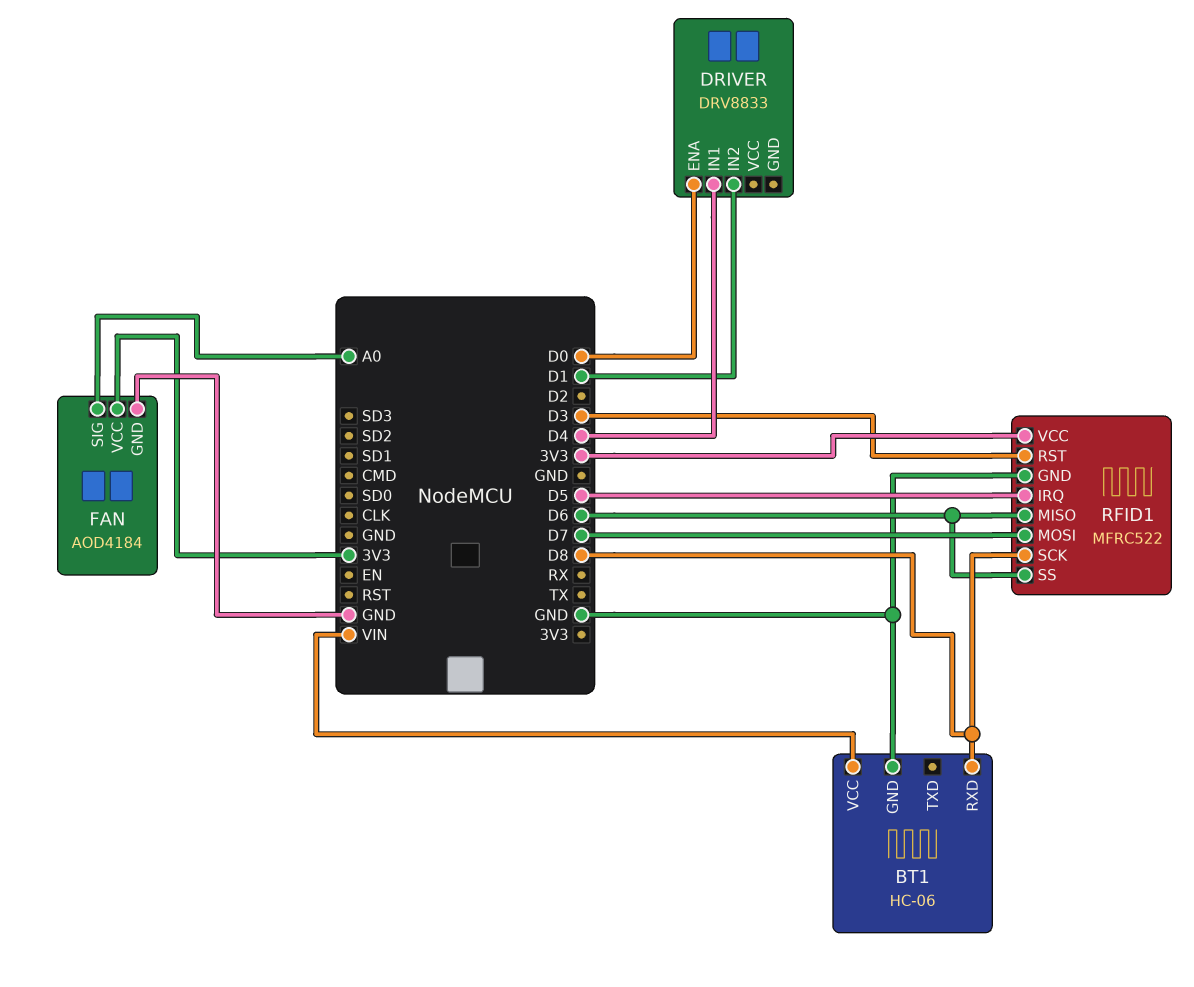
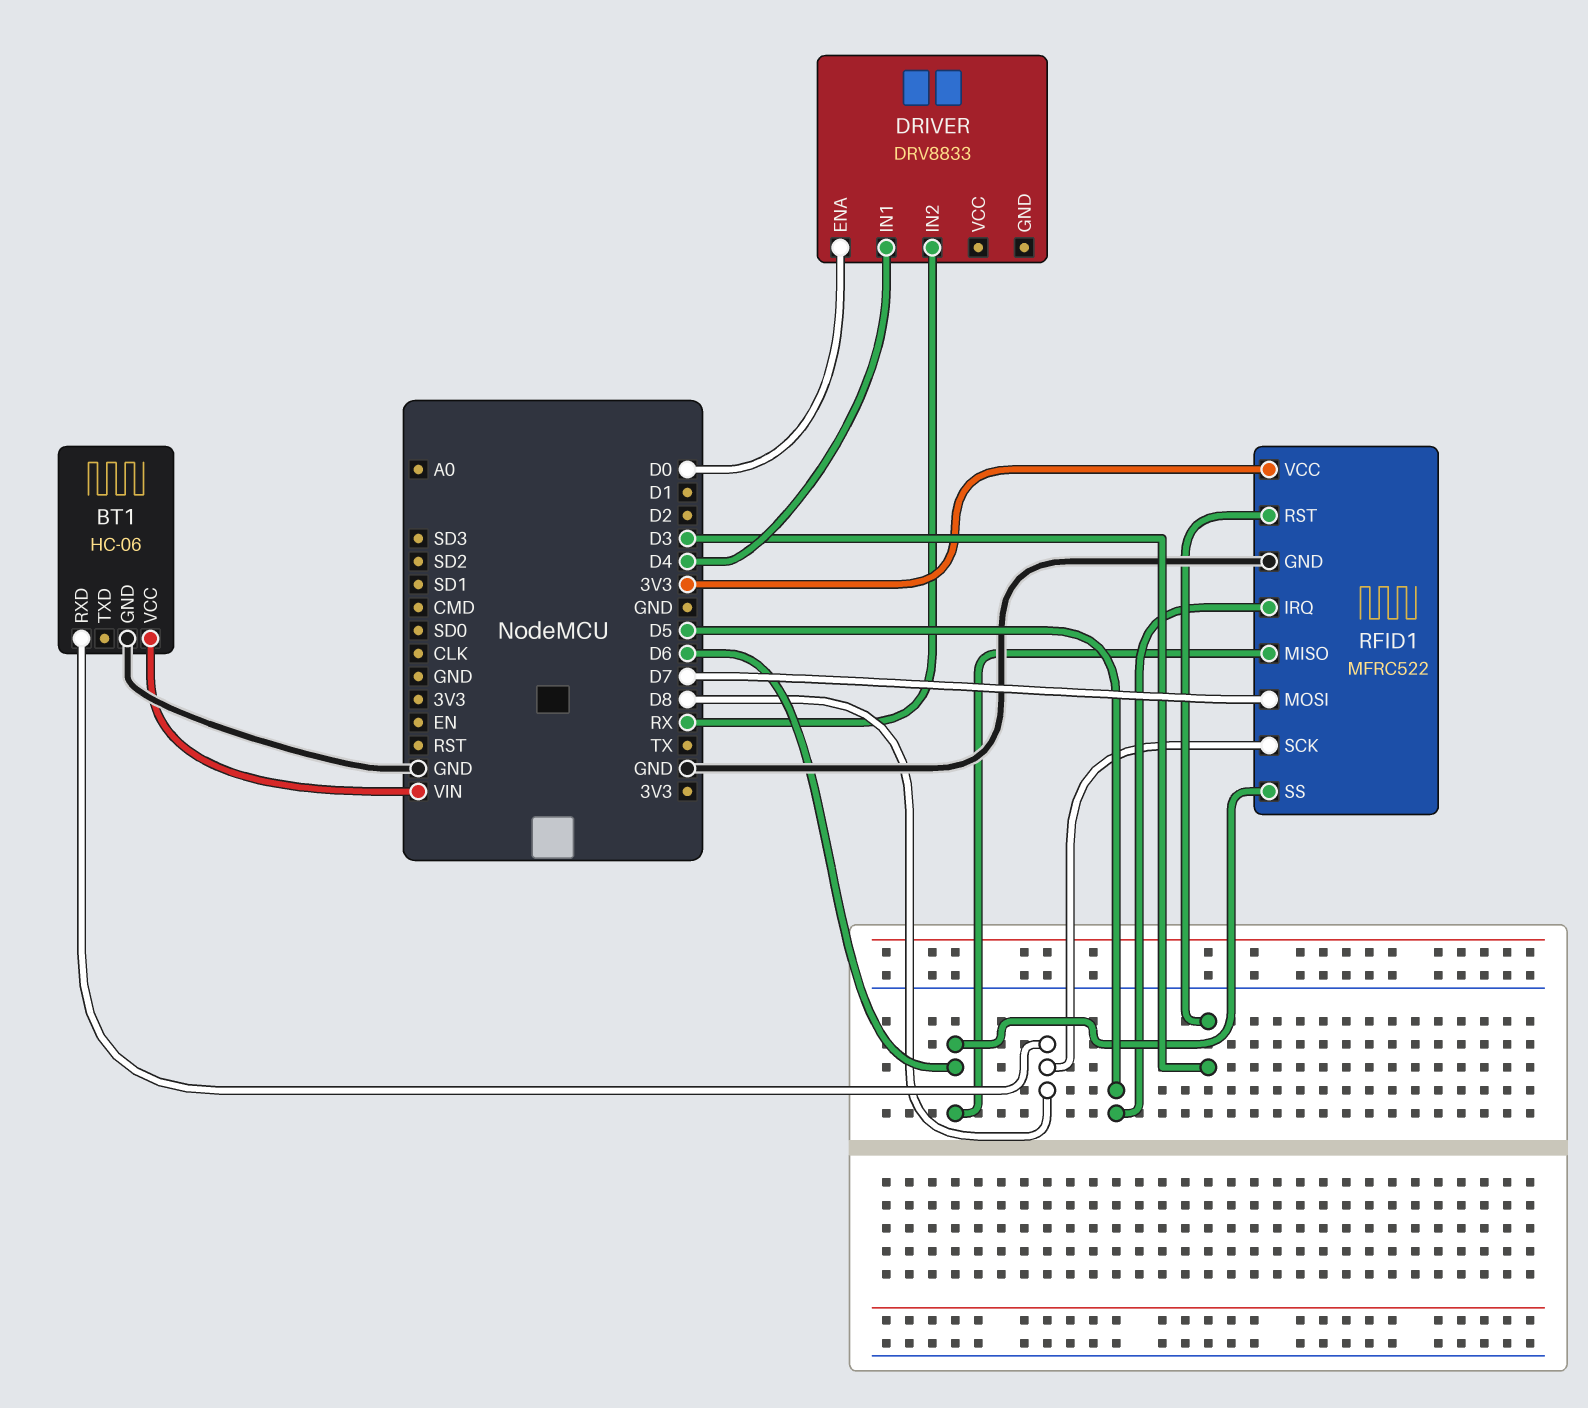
DRIVER pin IN2: D1 -> RX
FAN: AOD4184 -> none
FAN pin GND: GND -> none
FAN pin SIG: A0 -> none
FAN pin VCC: 3V3 -> none

